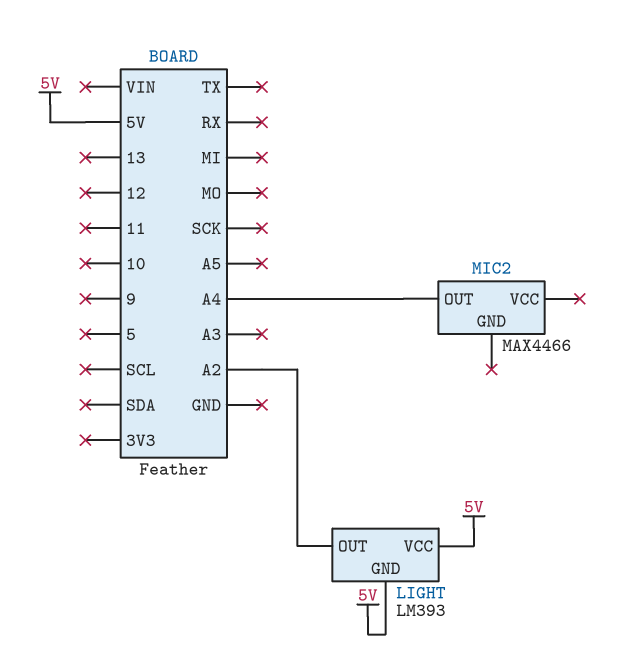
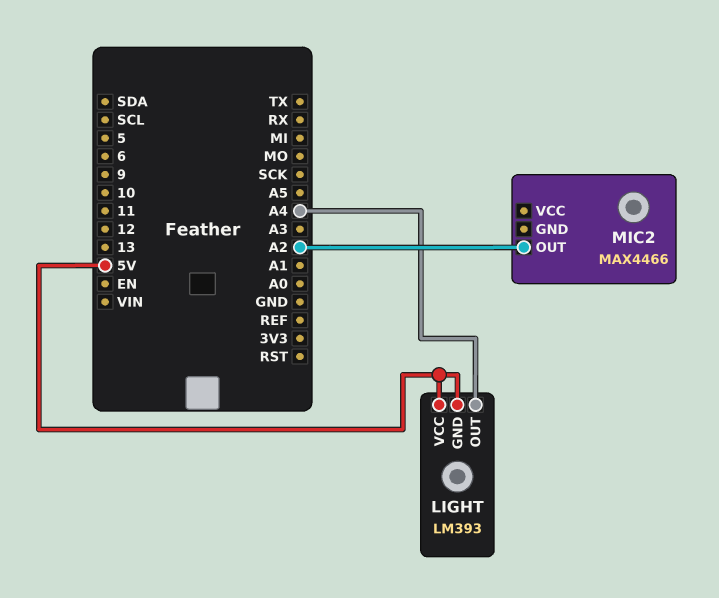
LIGHT pin OUT: A2 -> A4
MIC2 pin OUT: A4 -> A2

